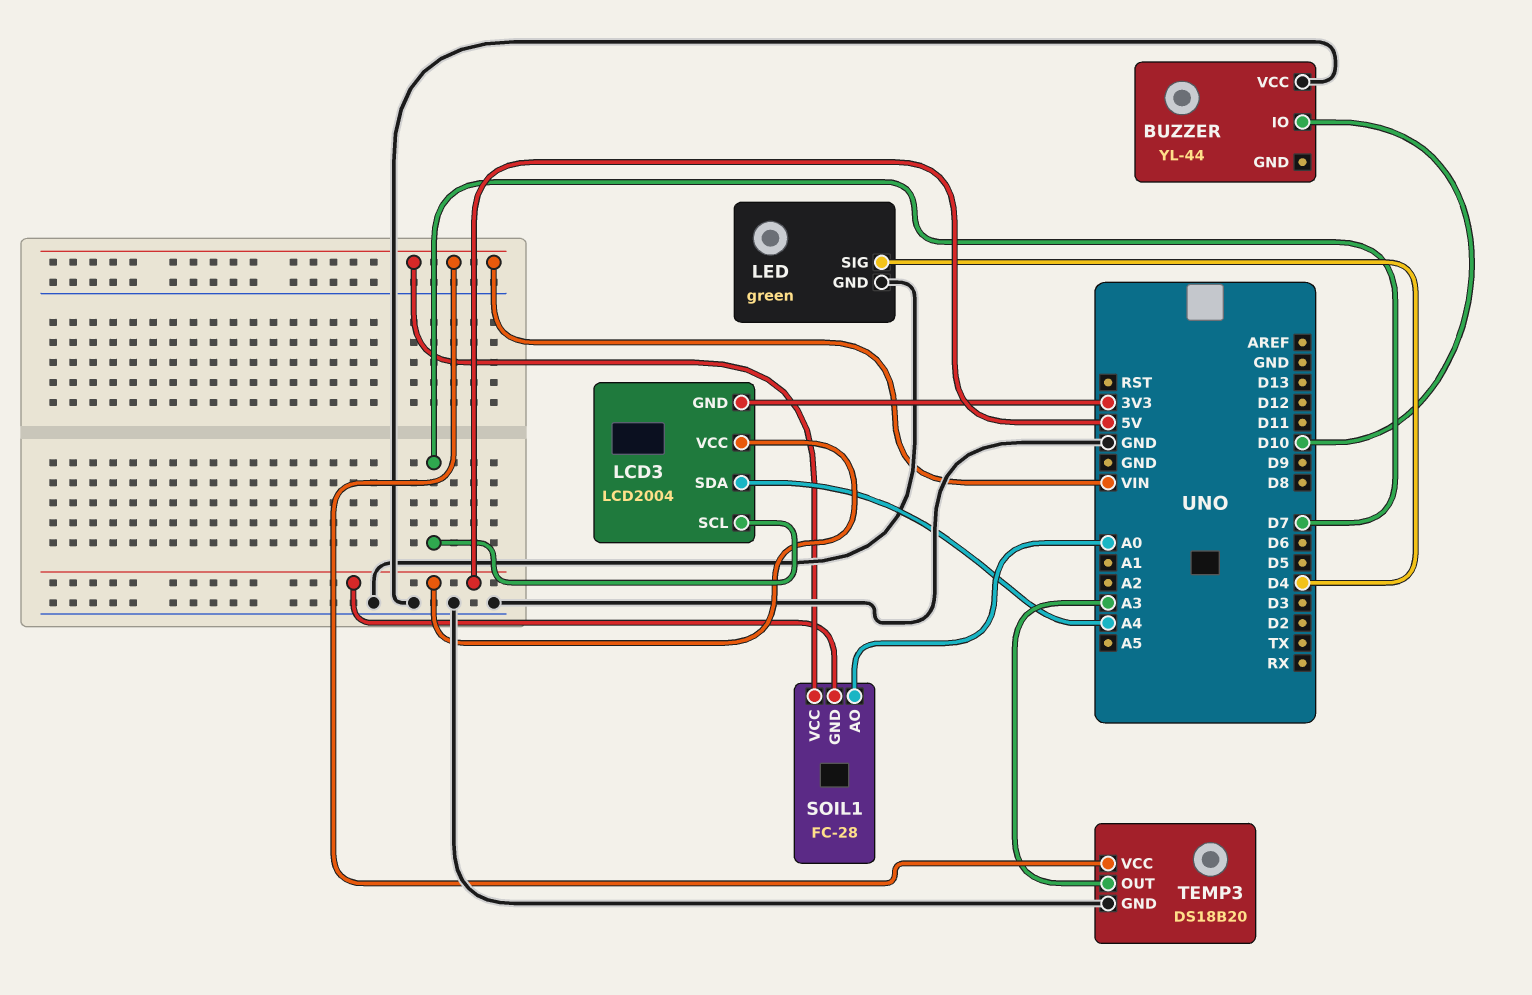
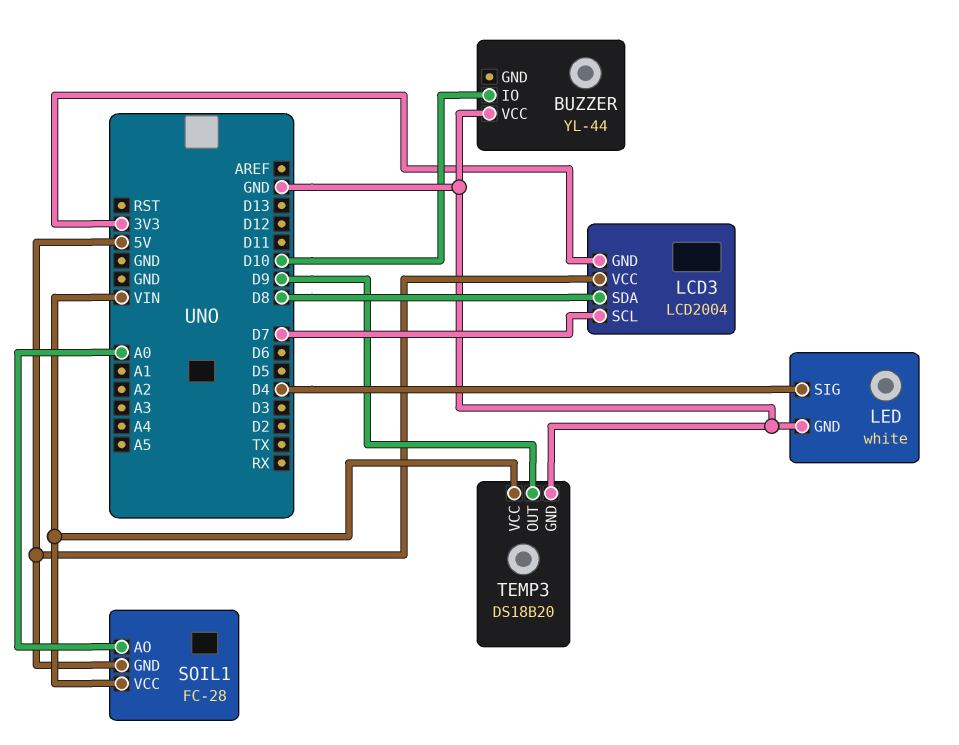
LCD3 pin SDA: A4 -> D8
LED: green -> white
TEMP3 pin OUT: A3 -> D9

